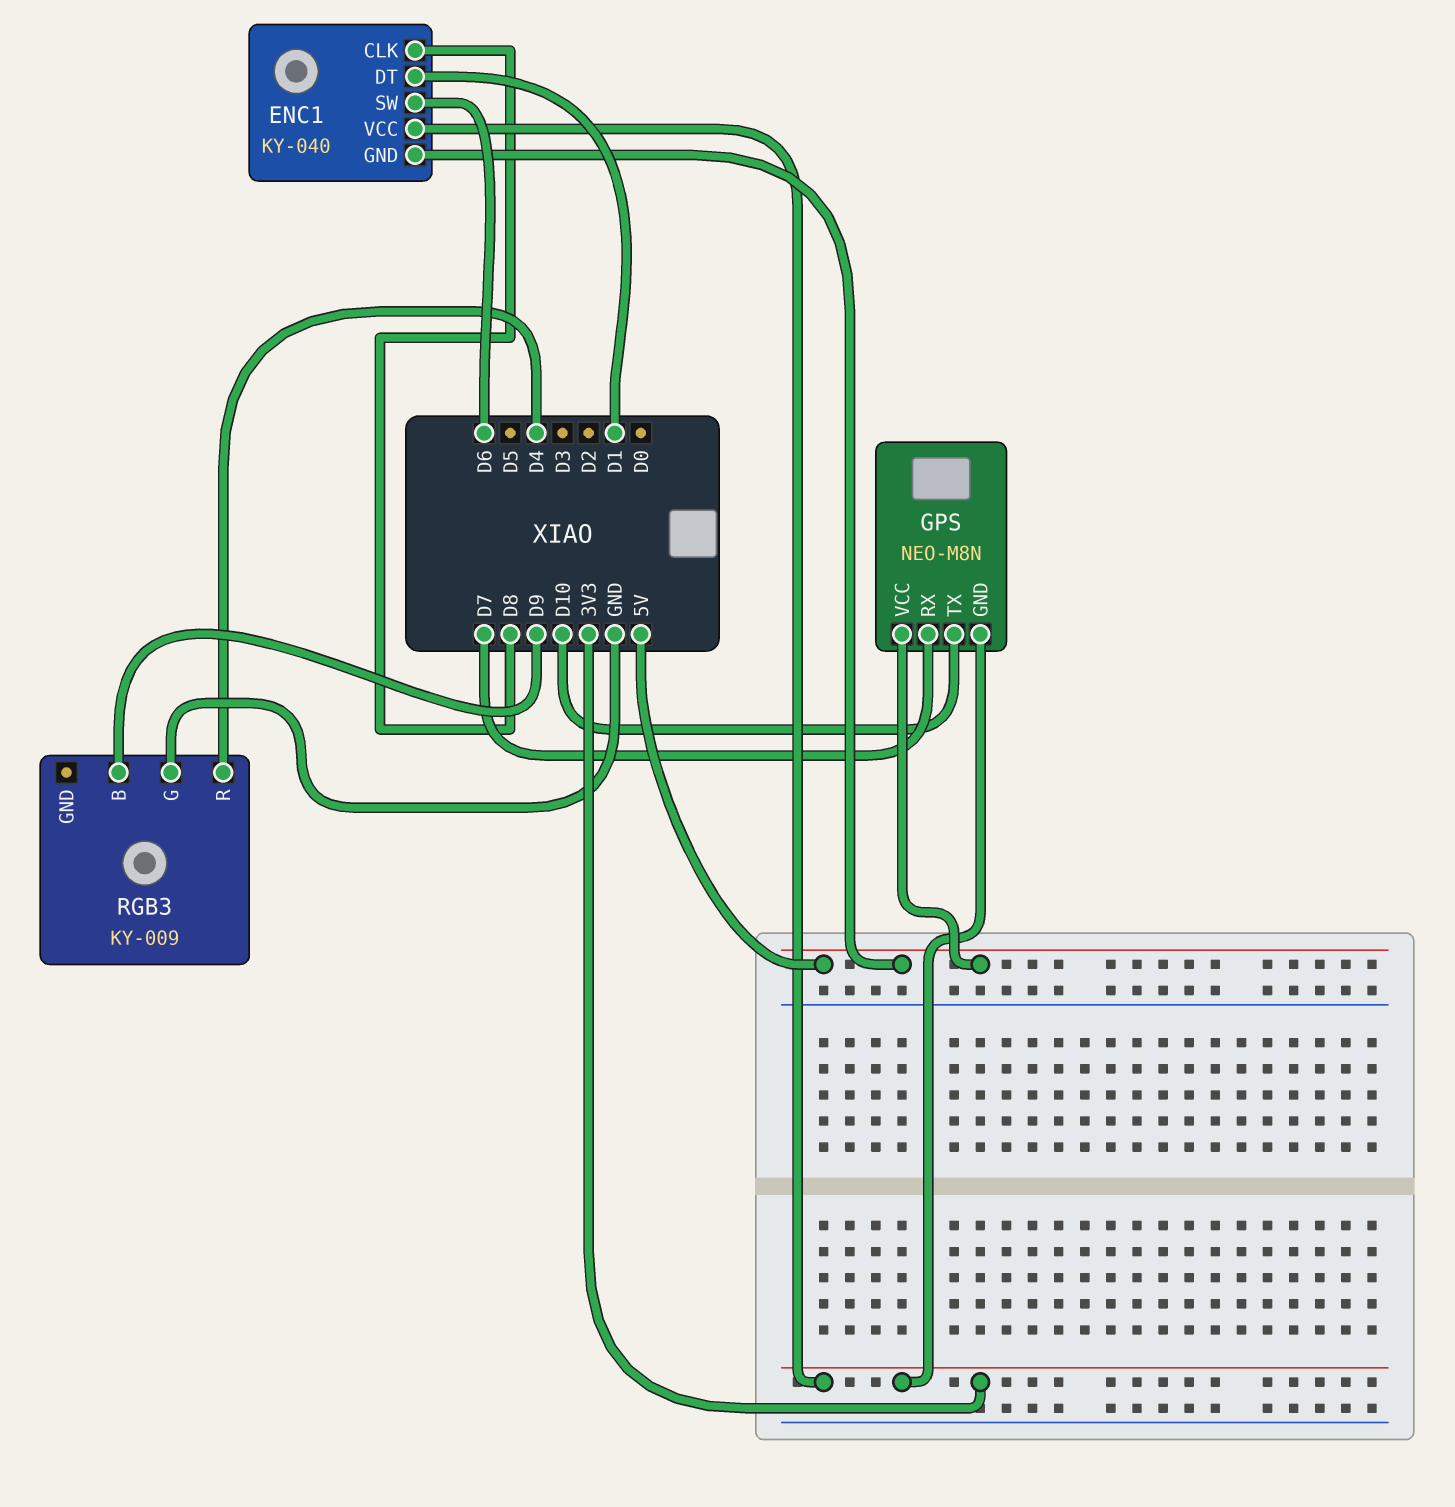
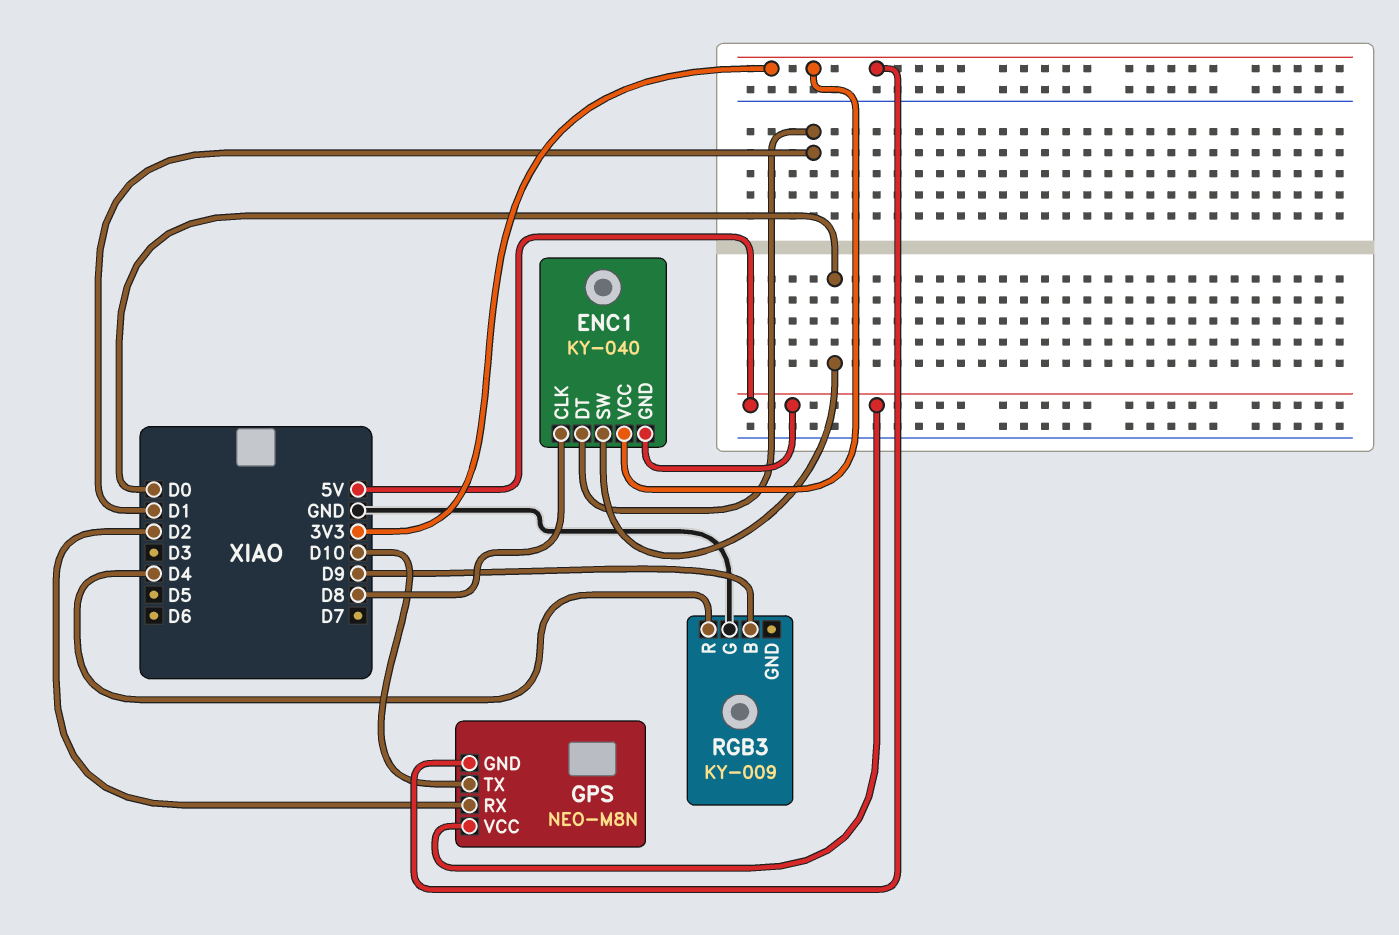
ENC1 pin SW: D6 -> D0
GPS pin RX: D7 -> D2

